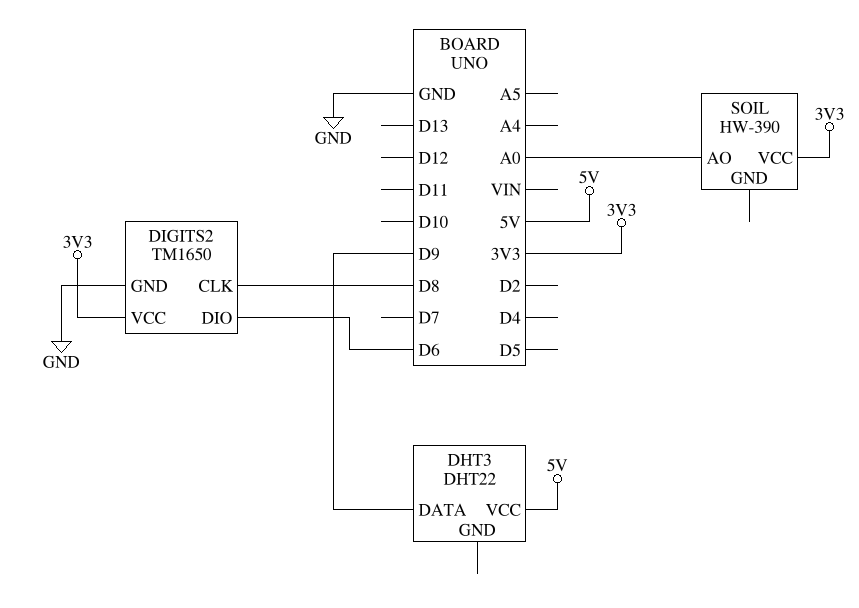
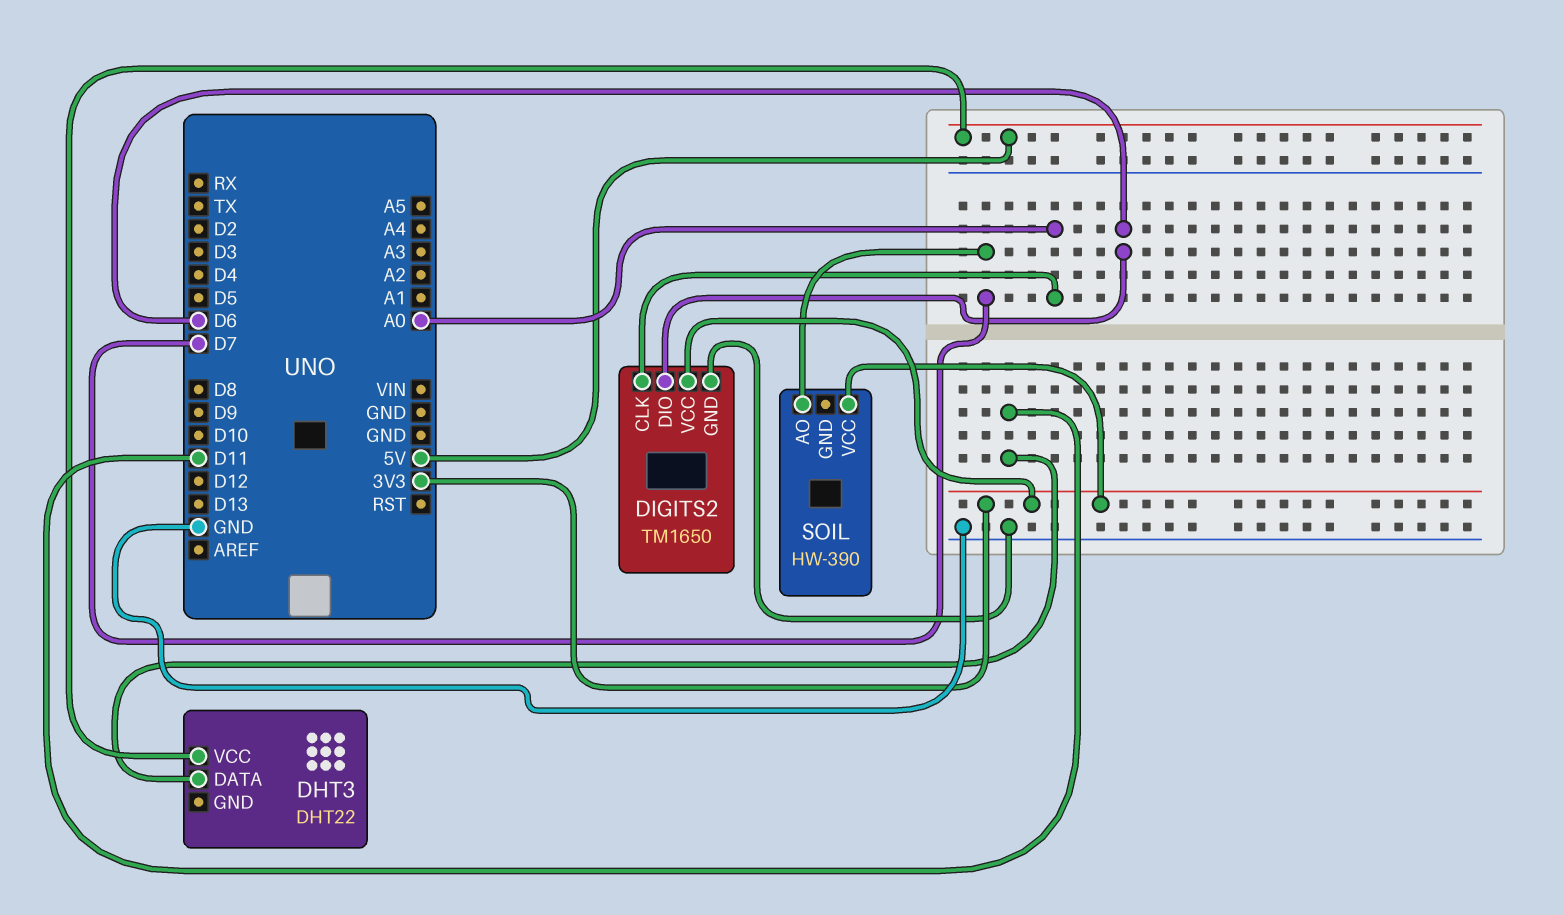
DHT3 pin DATA: D9 -> D11
DIGITS2 pin CLK: D8 -> A0
SOIL pin AO: A0 -> D7

